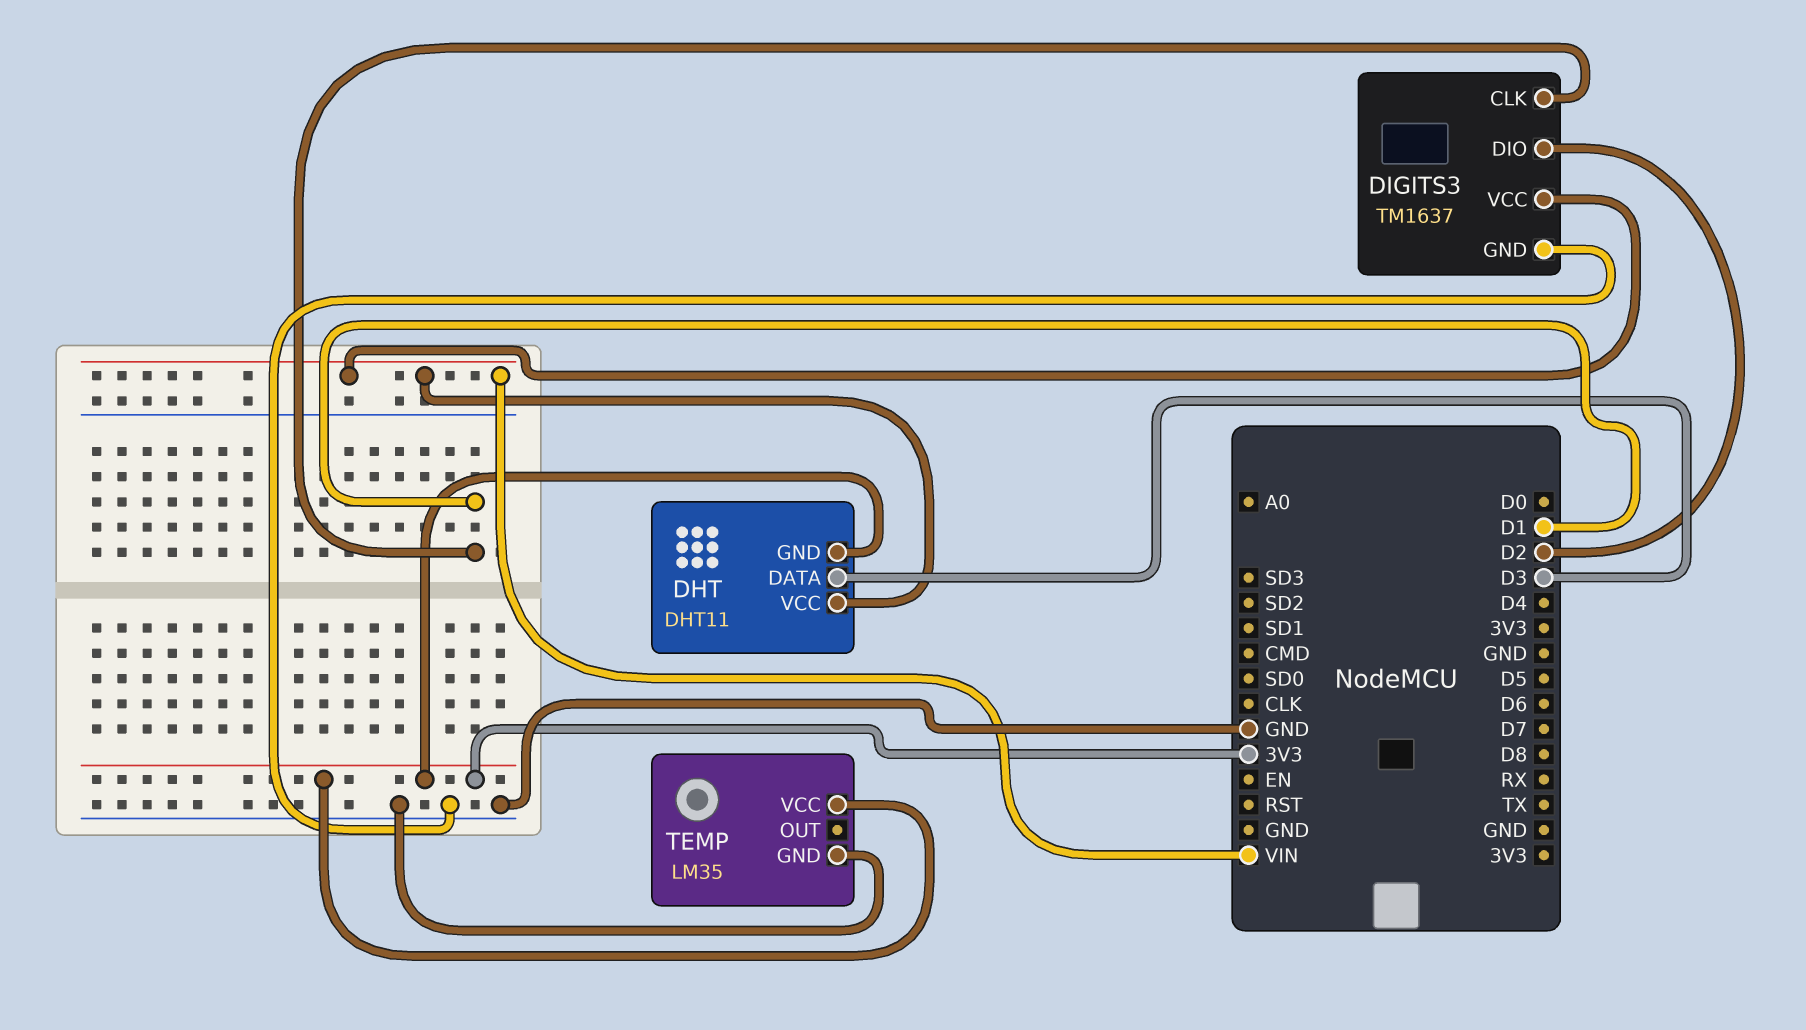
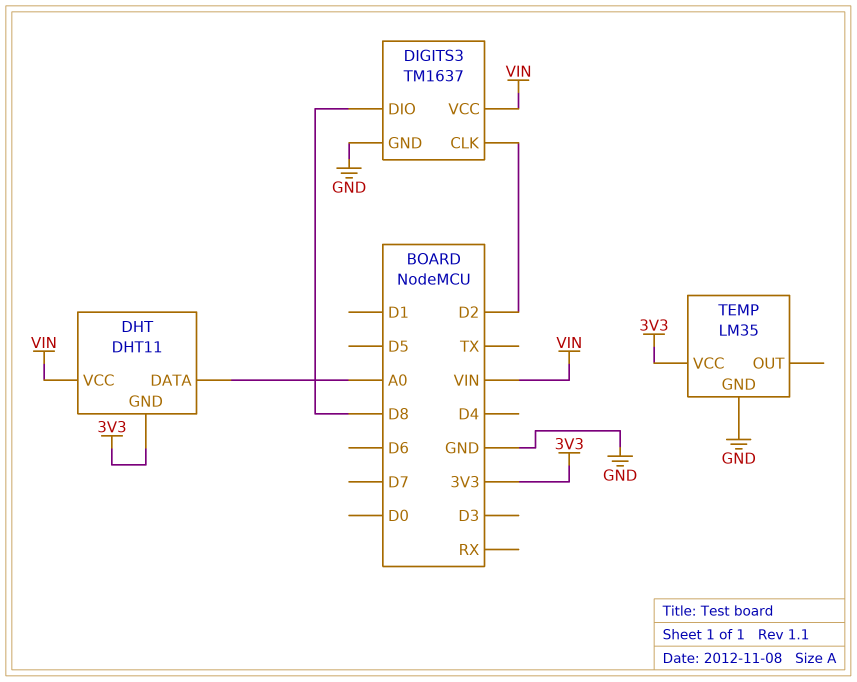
DHT pin DATA: D3 -> A0
DIGITS3 pin CLK: D1 -> D2
DIGITS3 pin DIO: D2 -> D8

